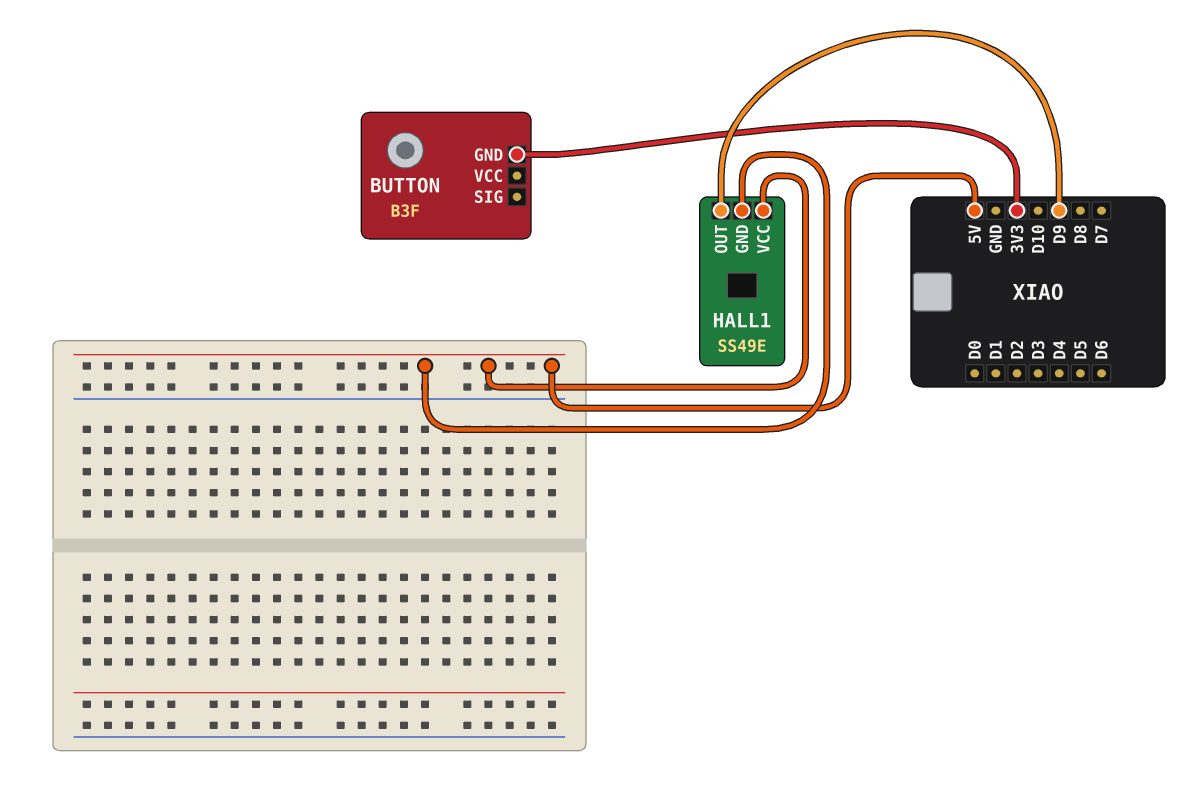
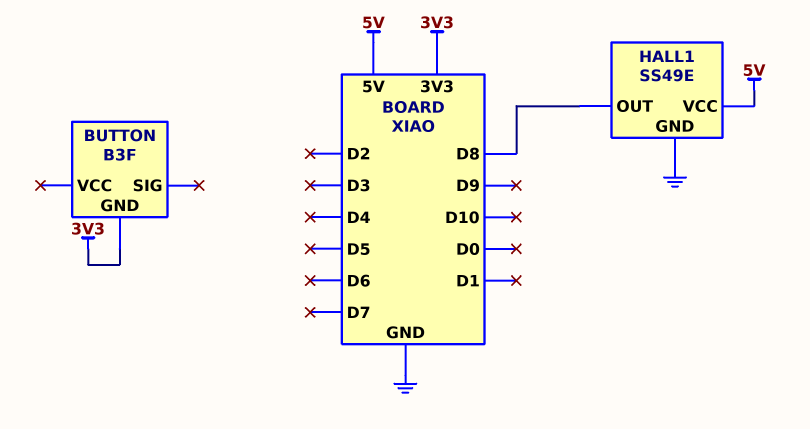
HALL1 pin GND: 5V -> GND
HALL1 pin OUT: D9 -> D8

